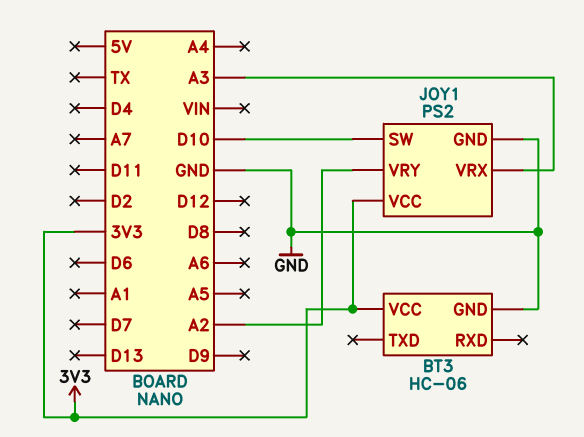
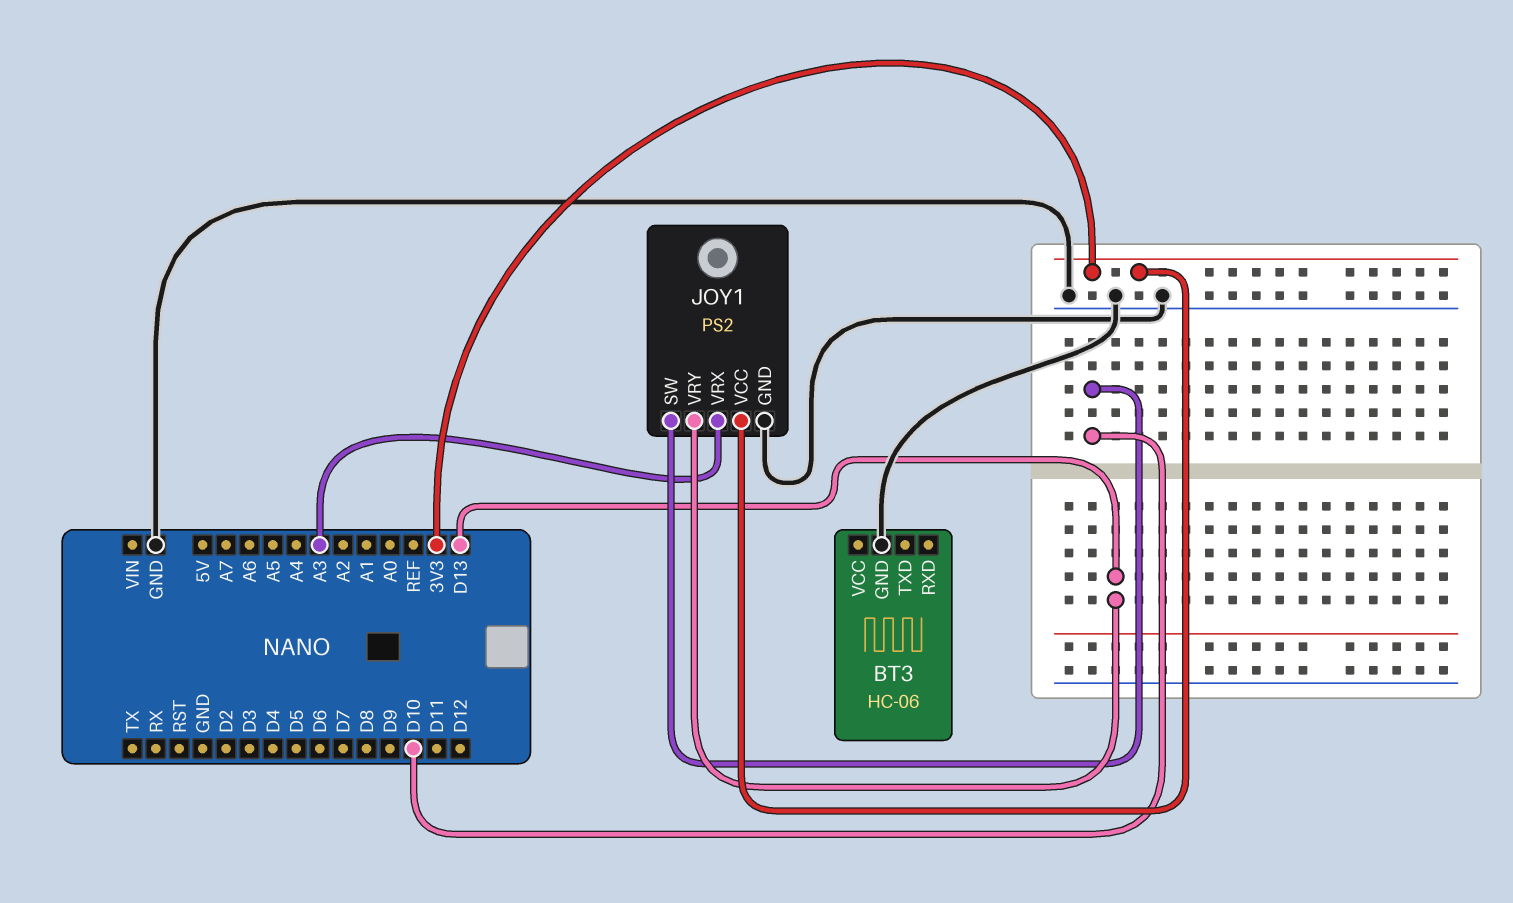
BT3 pin VCC: 3V3 -> none
JOY1 pin VRY: A2 -> D13

